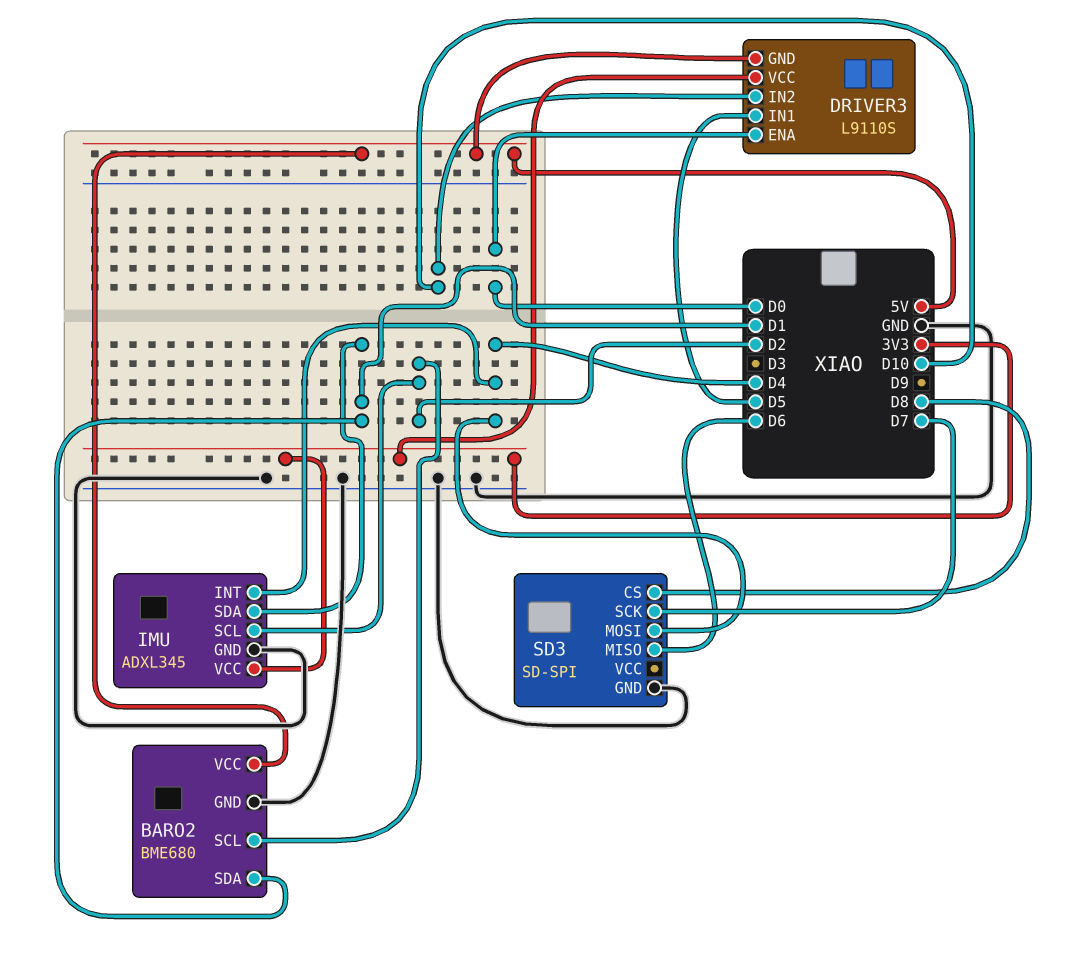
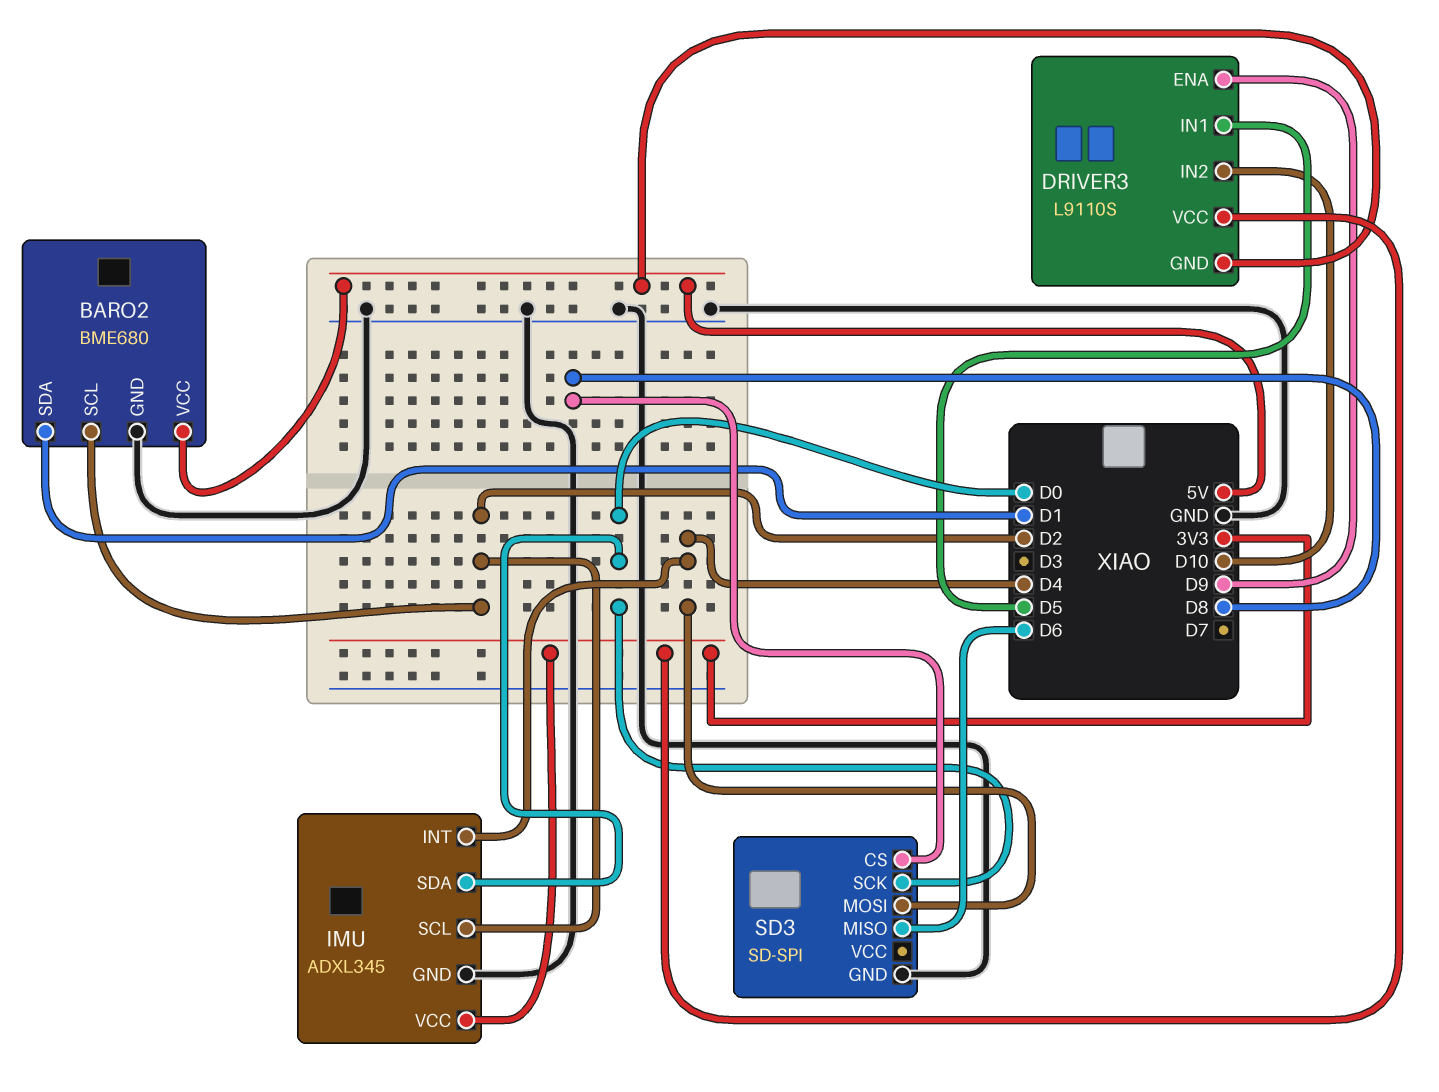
DRIVER3 pin ENA: D0 -> D9
IMU pin SDA: D1 -> D0
SD3 pin SCK: D7 -> D0

